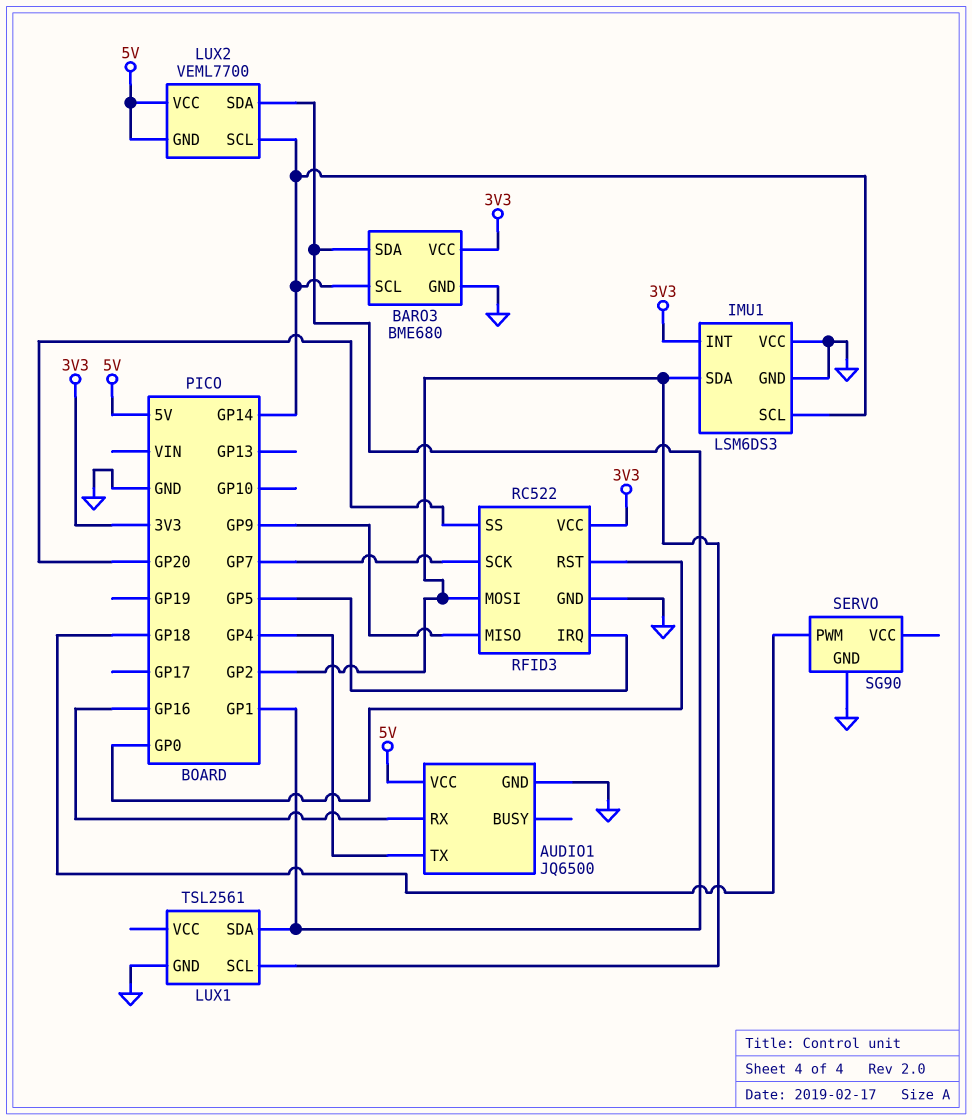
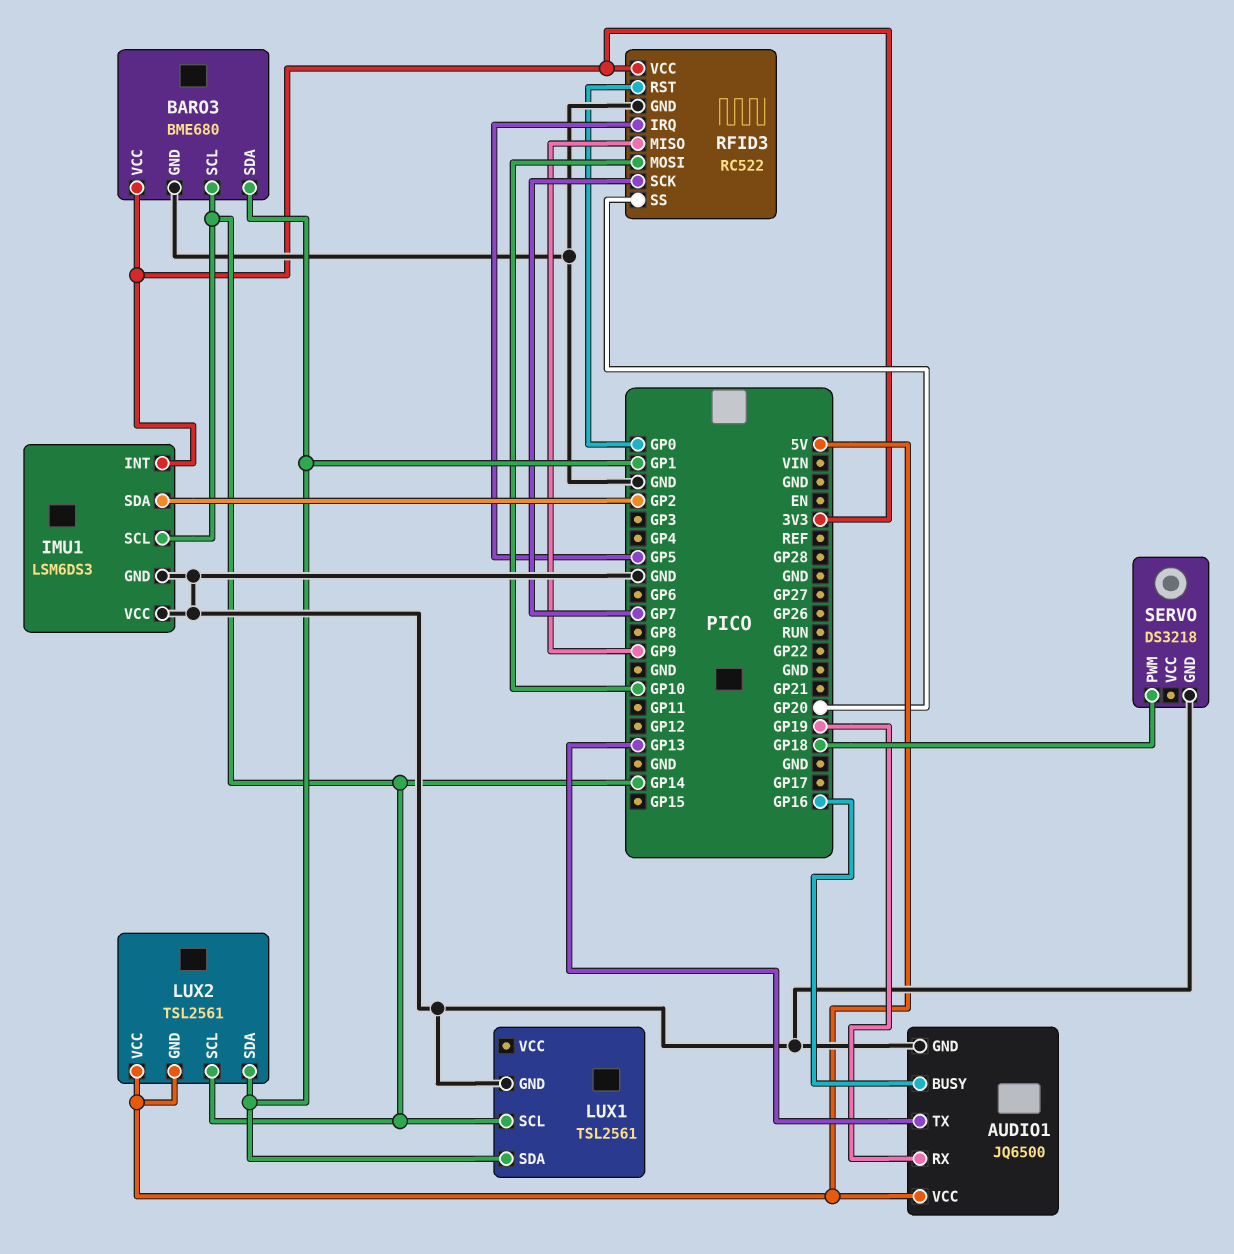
AUDIO1 pin BUSY: none -> GP16
AUDIO1 pin RX: GP16 -> GP19
AUDIO1 pin TX: GP4 -> GP13
LUX1 pin SCL: GP2 -> GP14
LUX2: VEML7700 -> TSL2561
RFID3 pin MOSI: GP2 -> GP10
SERVO: SG90 -> DS3218

